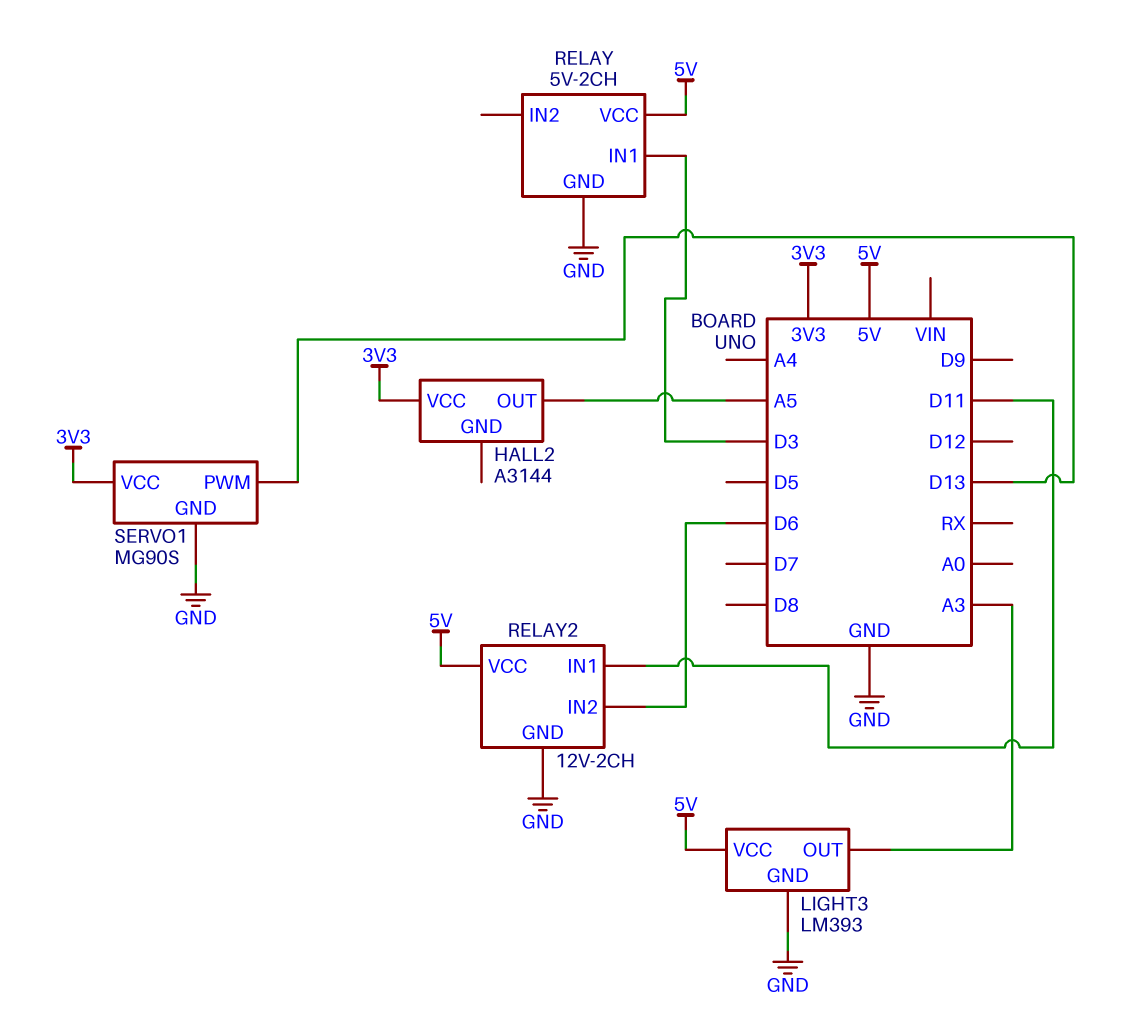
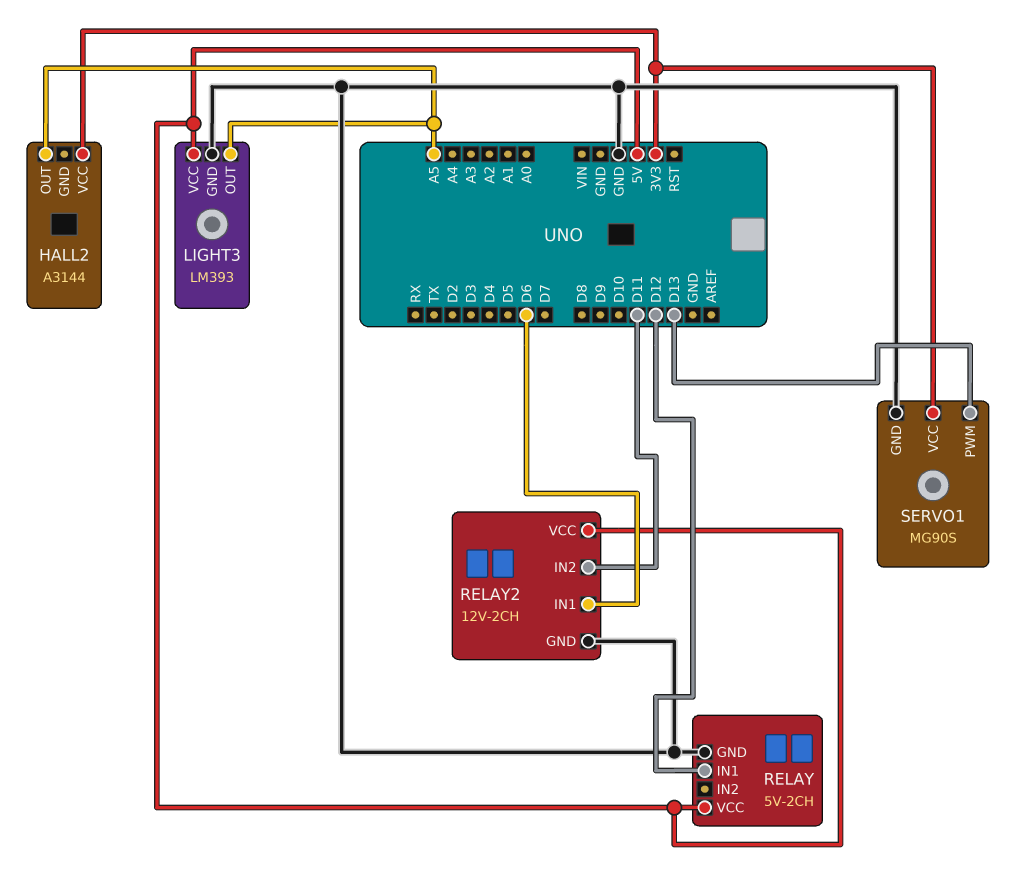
LIGHT3 pin OUT: A3 -> A5
RELAY pin IN1: D3 -> D12
RELAY2 pin IN1: D11 -> D6
RELAY2 pin IN2: D6 -> D11

